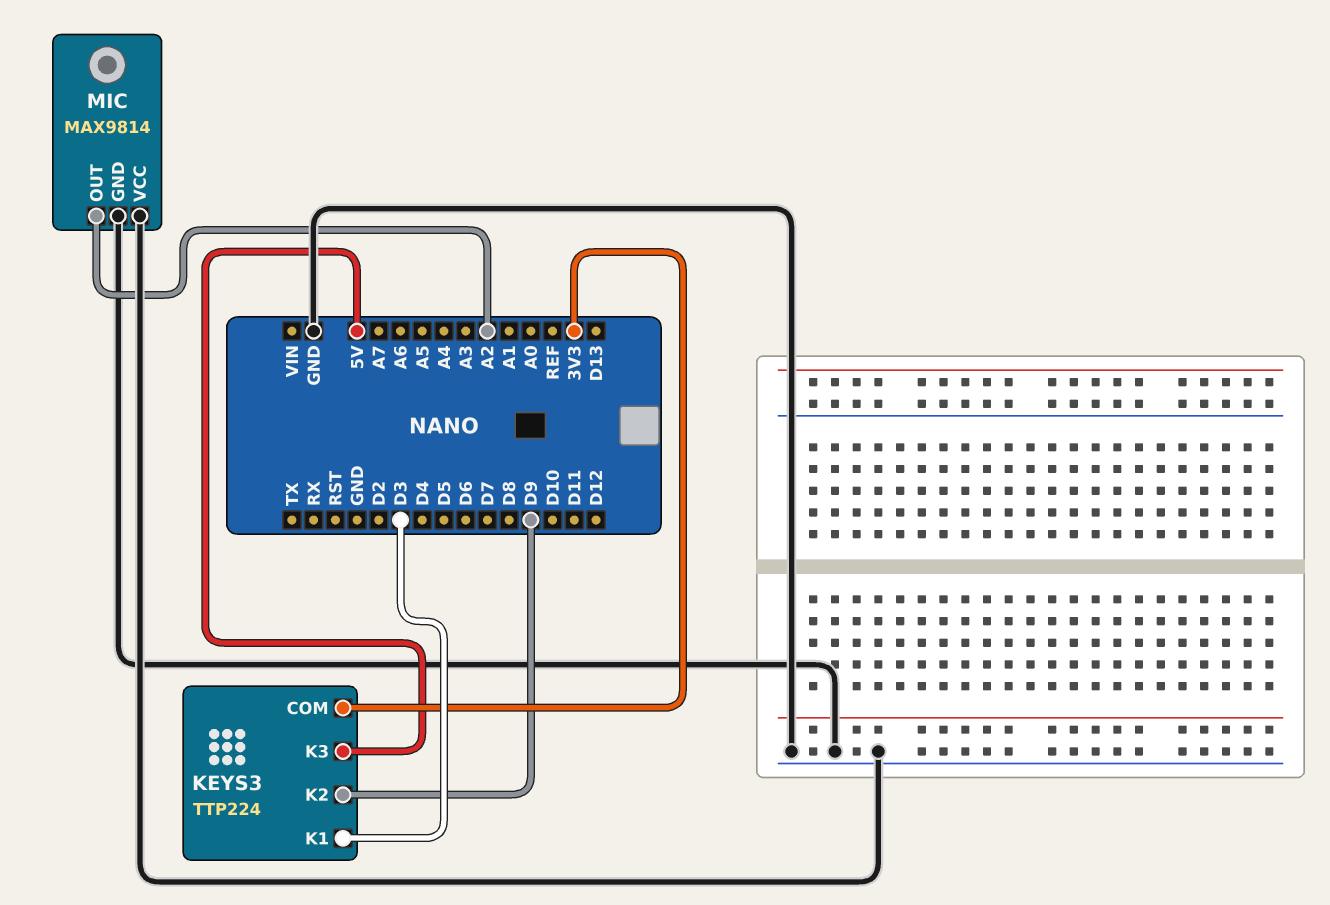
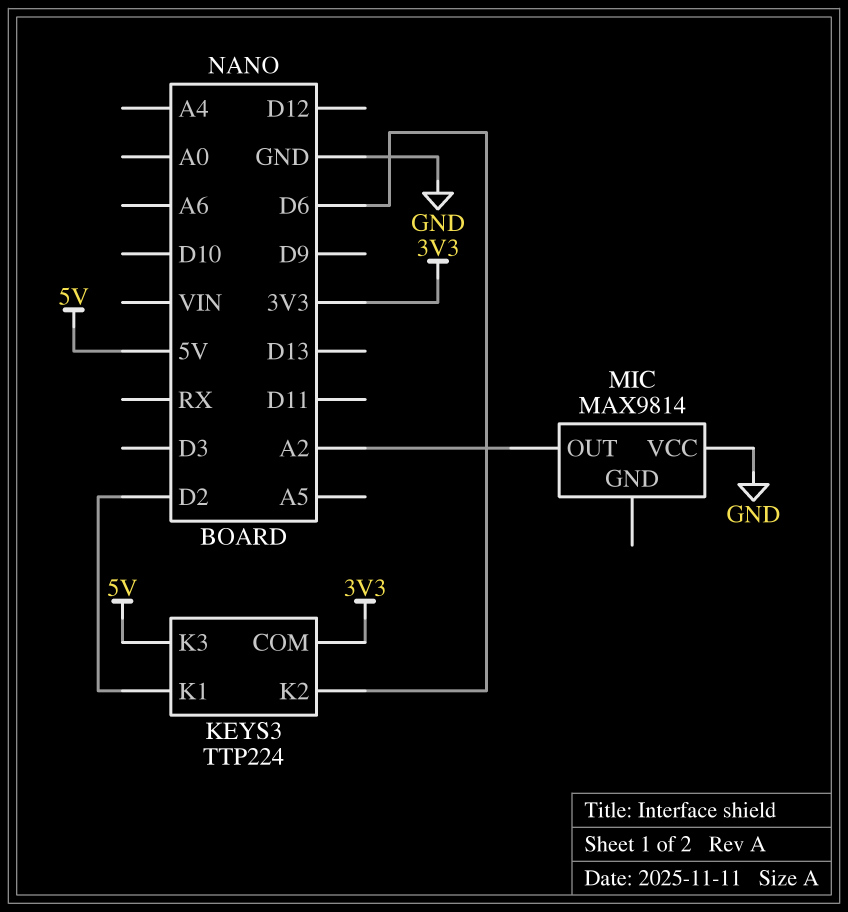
KEYS3 pin K1: D3 -> D2
KEYS3 pin K2: D9 -> D6
MIC pin GND: GND -> none

